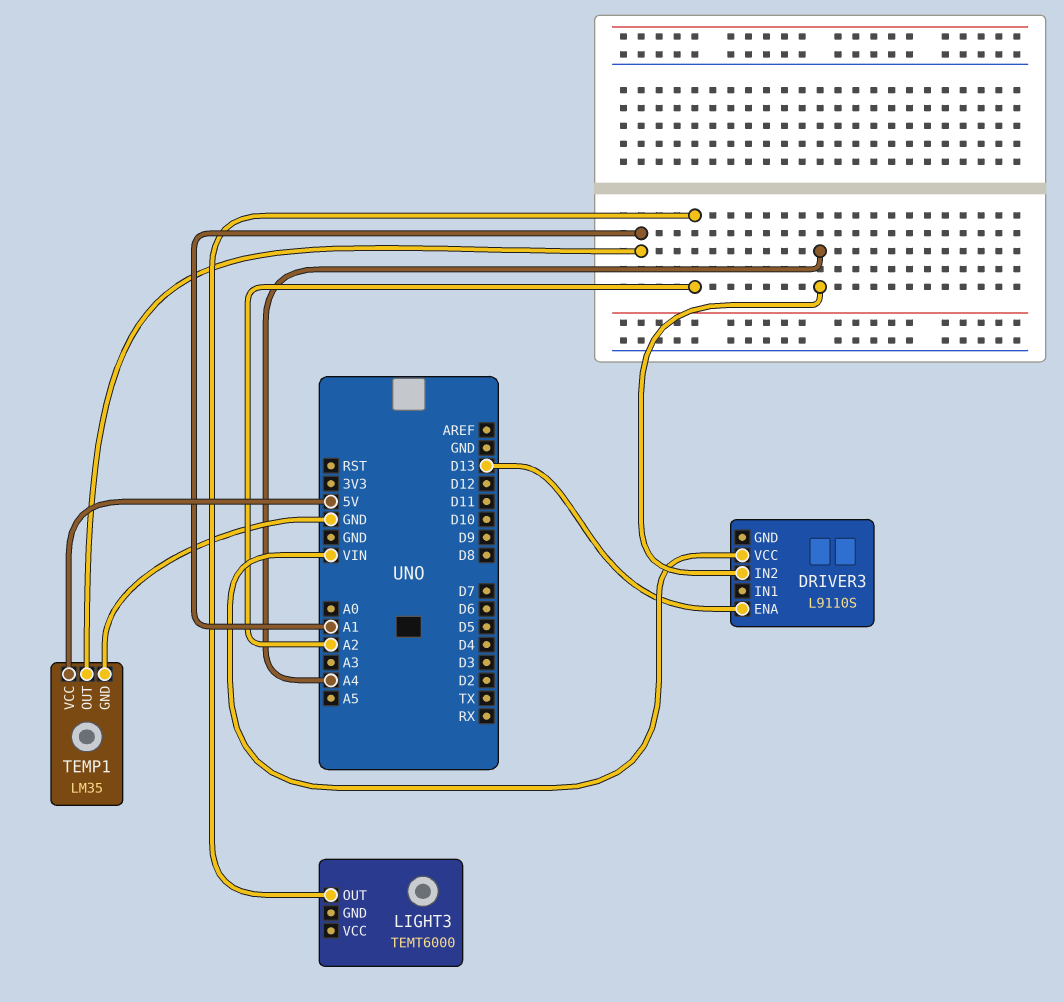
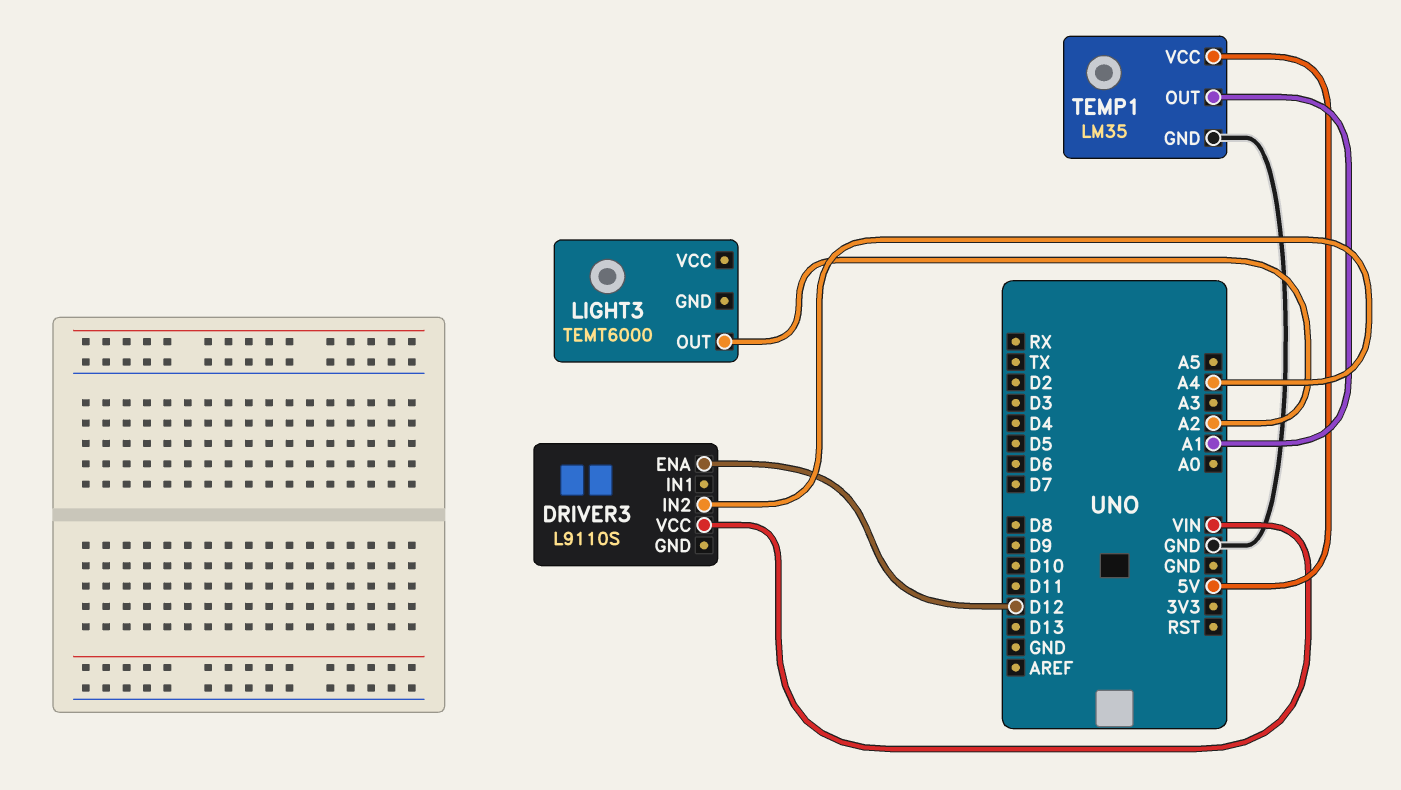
DRIVER3 pin ENA: D13 -> D12

